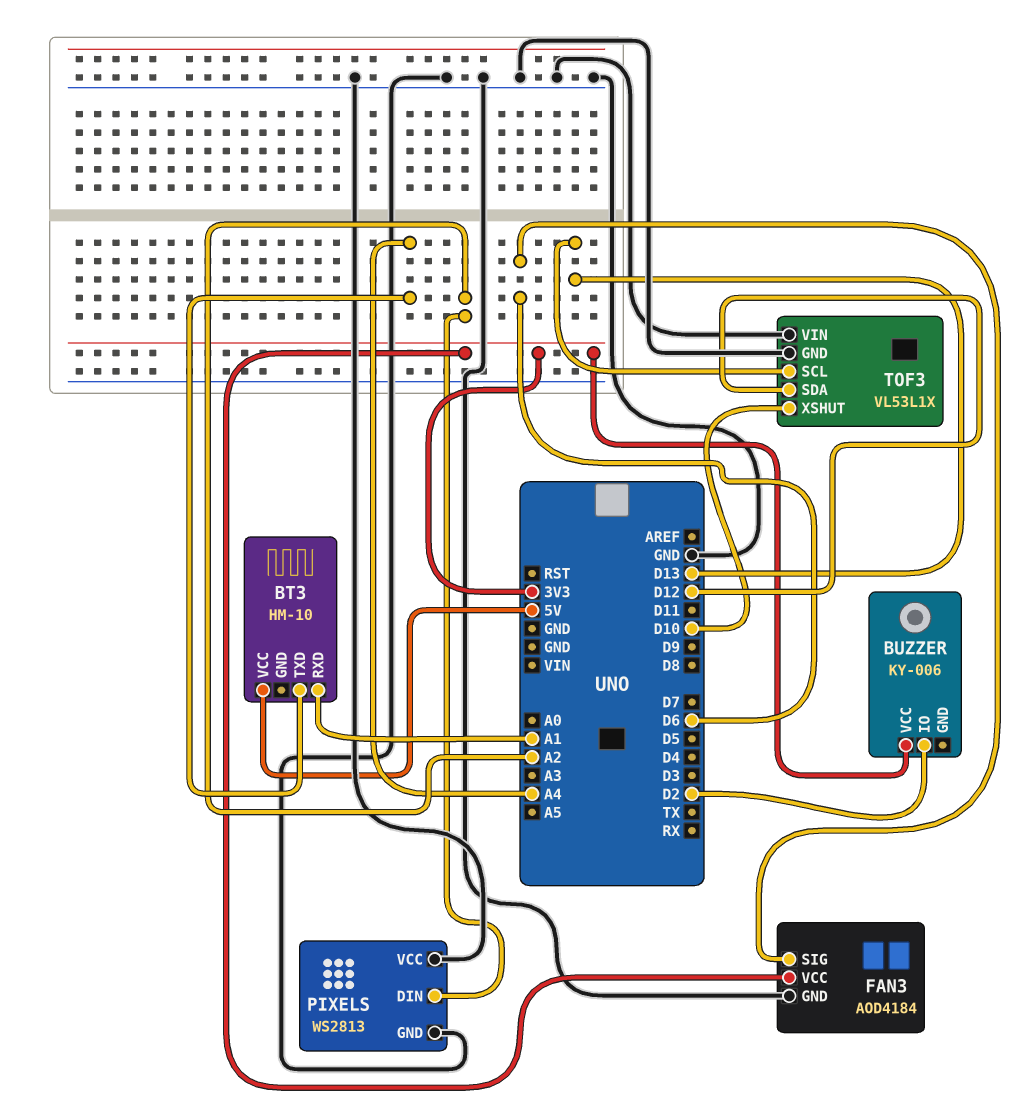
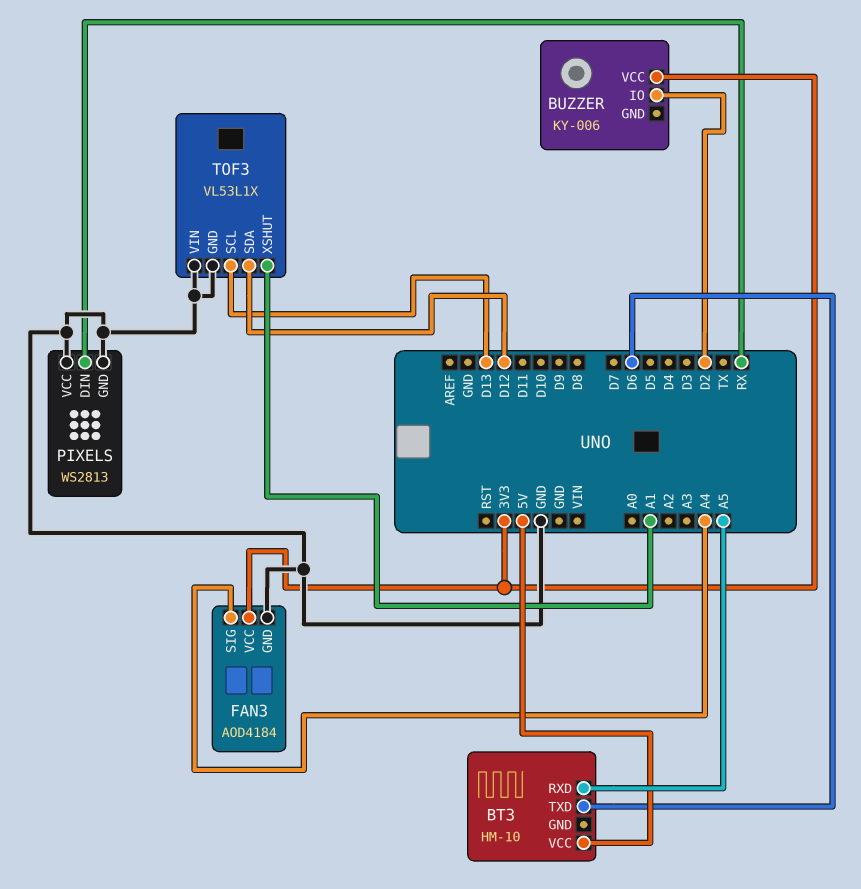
BT3 pin RXD: A1 -> A5
BT3 pin TXD: A4 -> D6
FAN3 pin SIG: D6 -> A4
PIXELS pin DIN: A2 -> RX
TOF3 pin XSHUT: D10 -> A1

